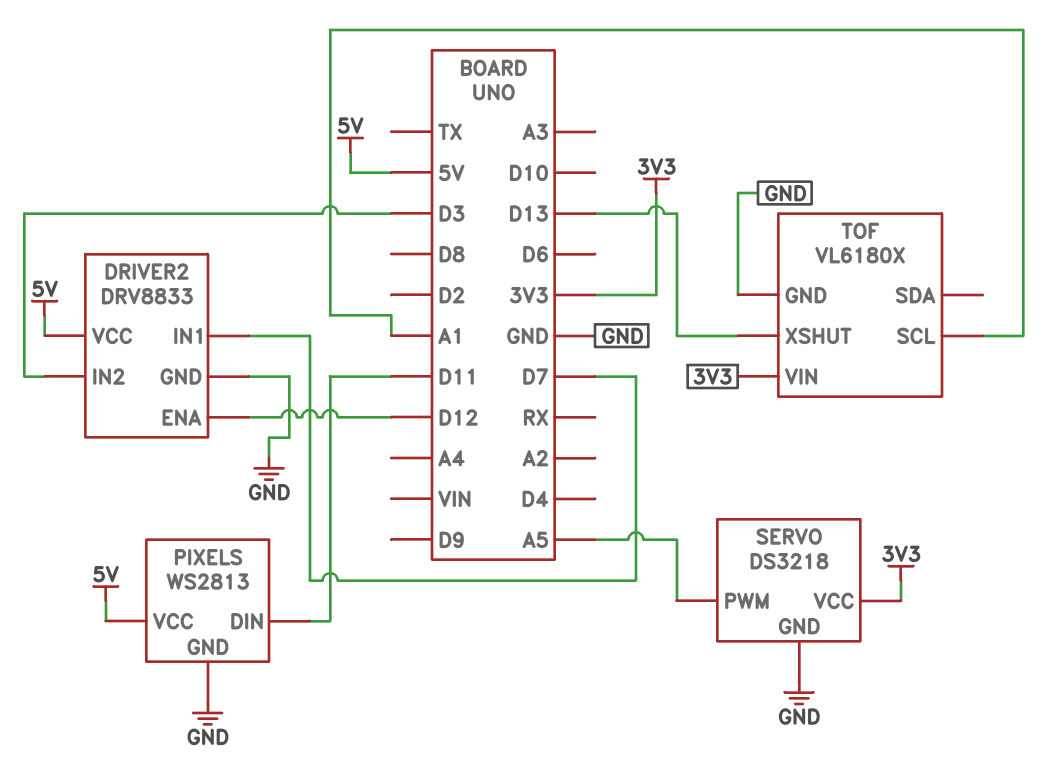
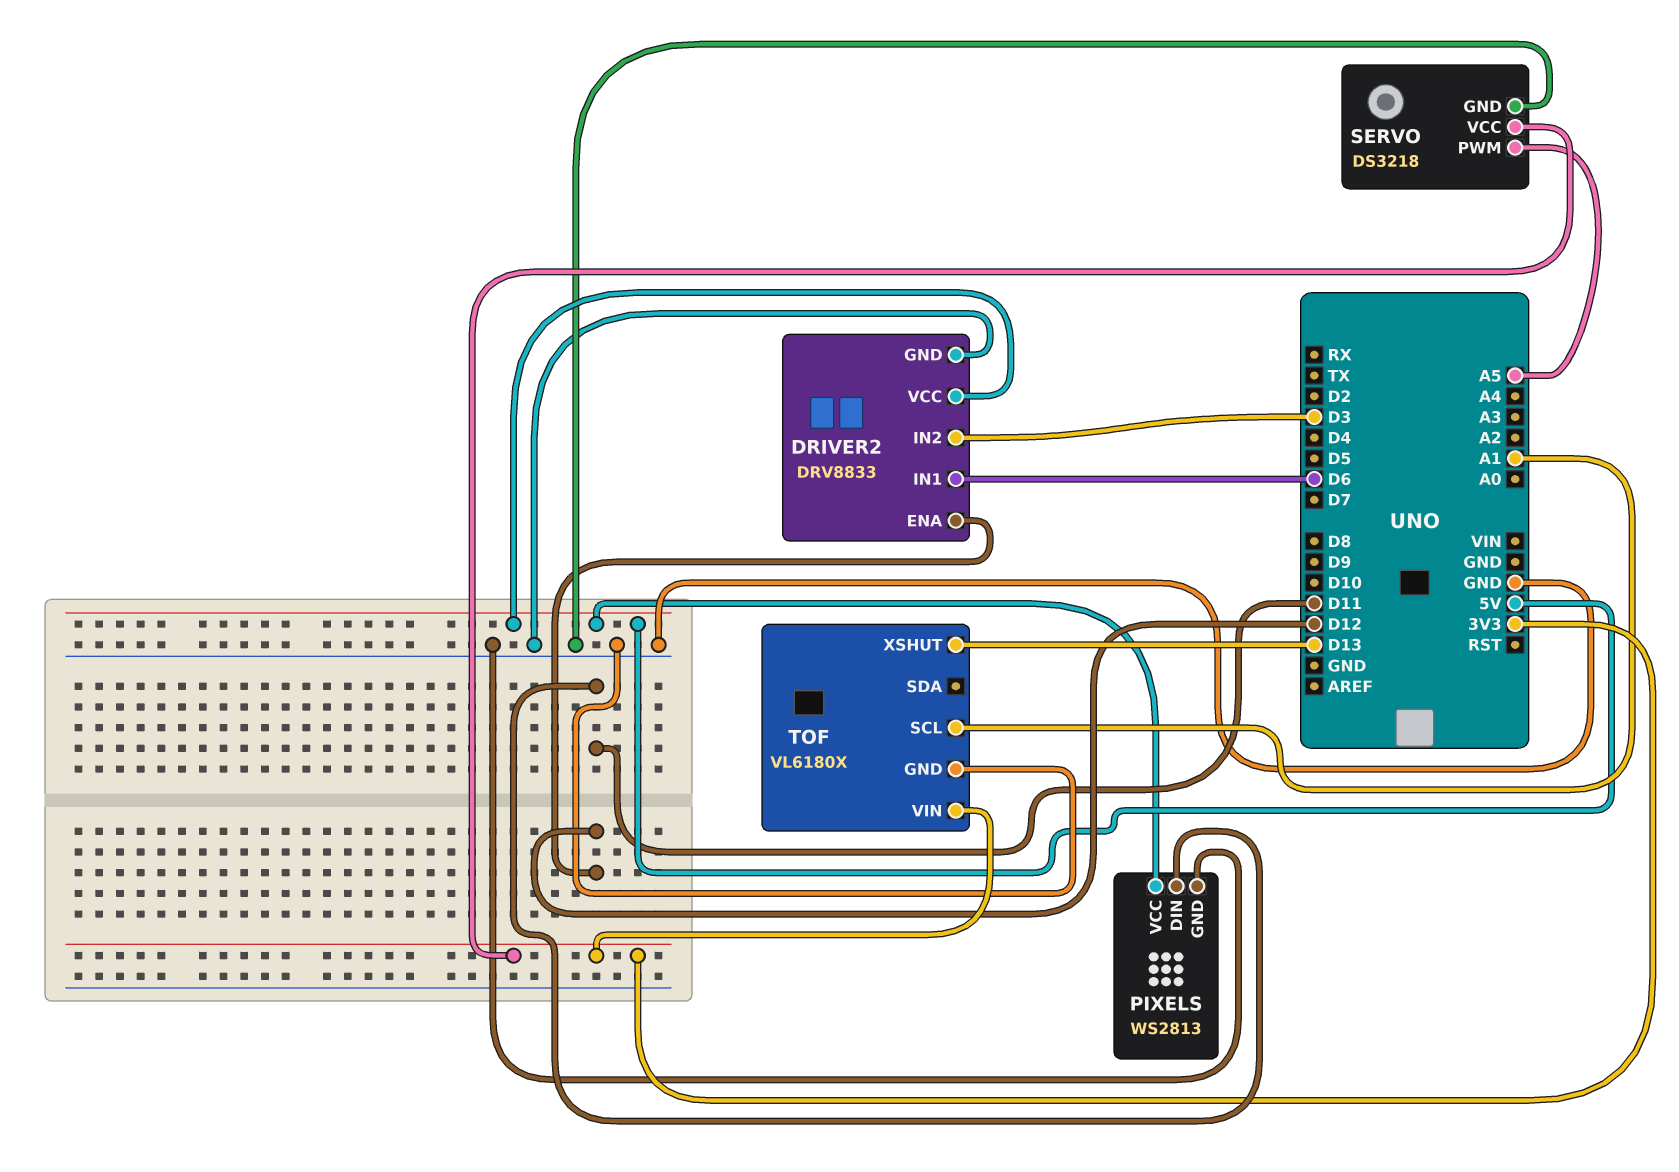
DRIVER2 pin IN1: D7 -> D6

